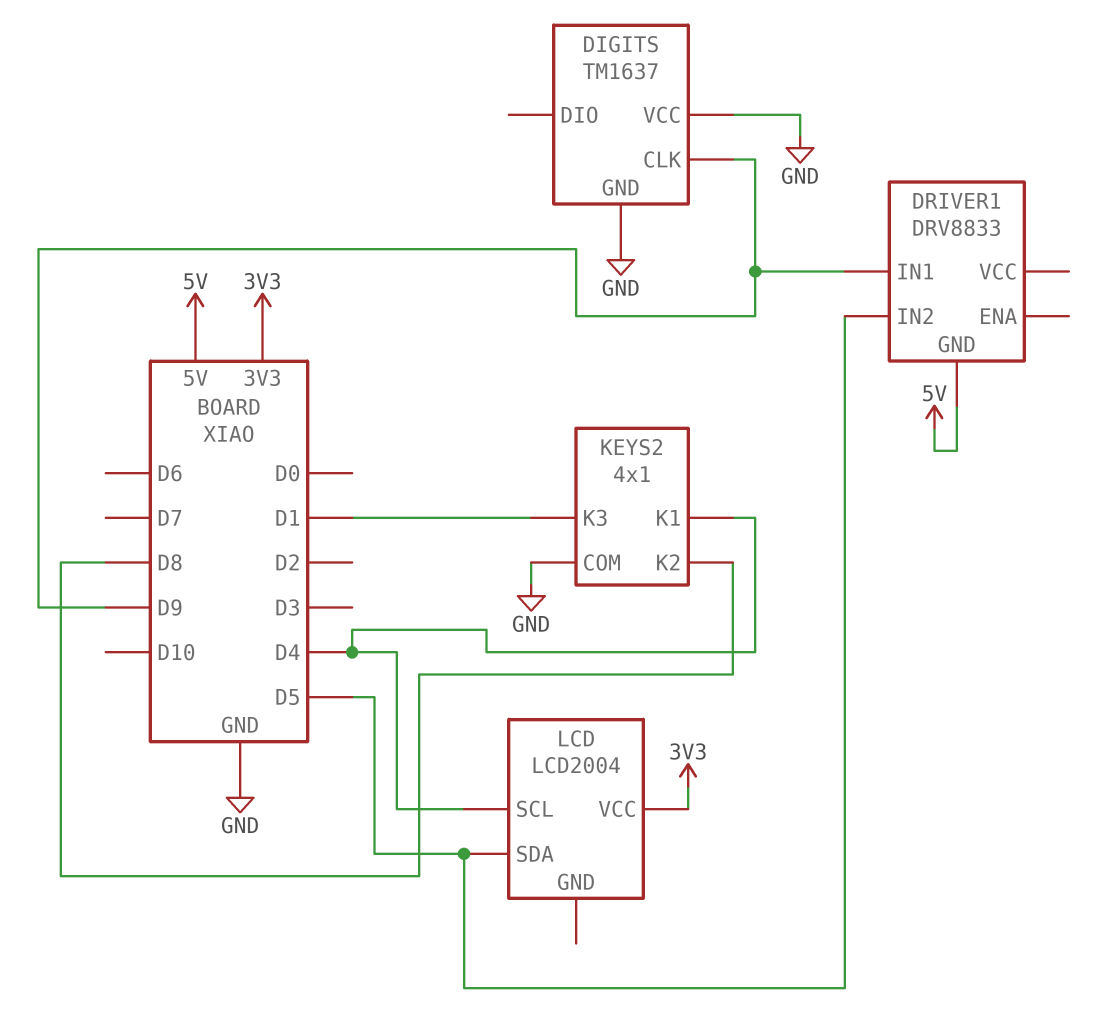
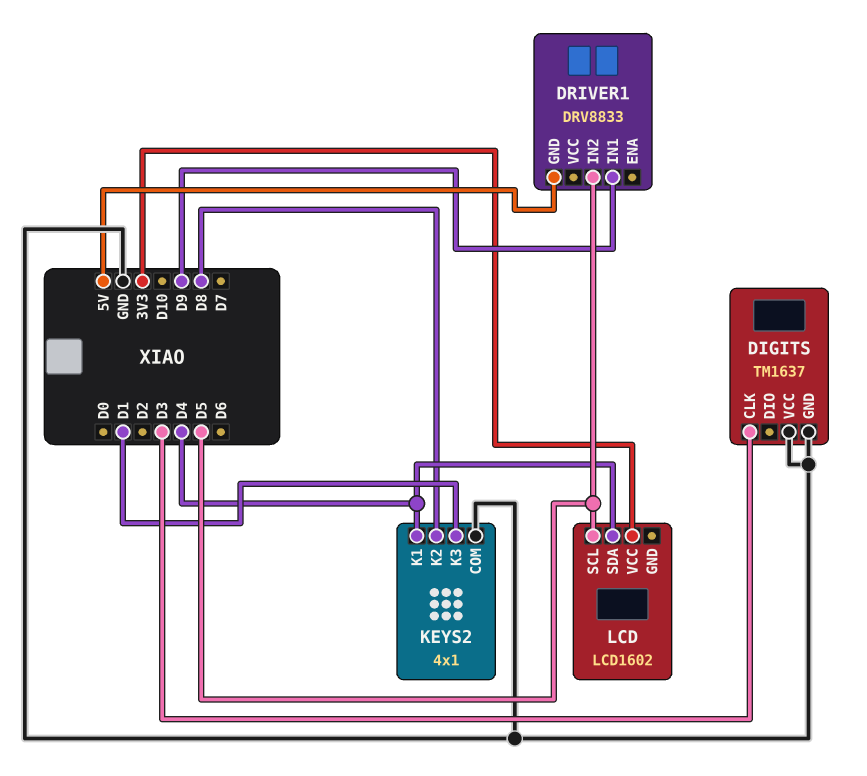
DIGITS pin CLK: D9 -> D3
LCD: LCD2004 -> LCD1602
LCD pin SCL: D4 -> D5
LCD pin SDA: D5 -> D4

